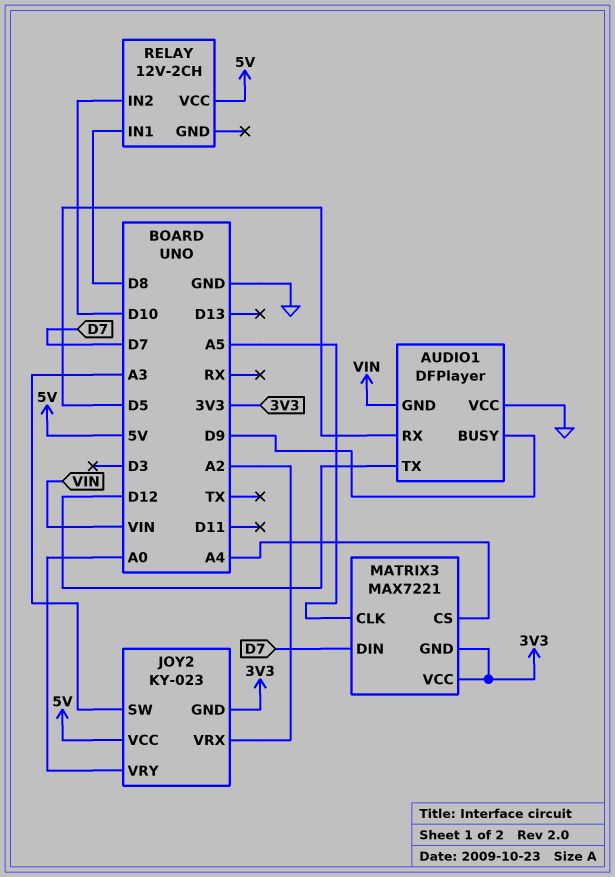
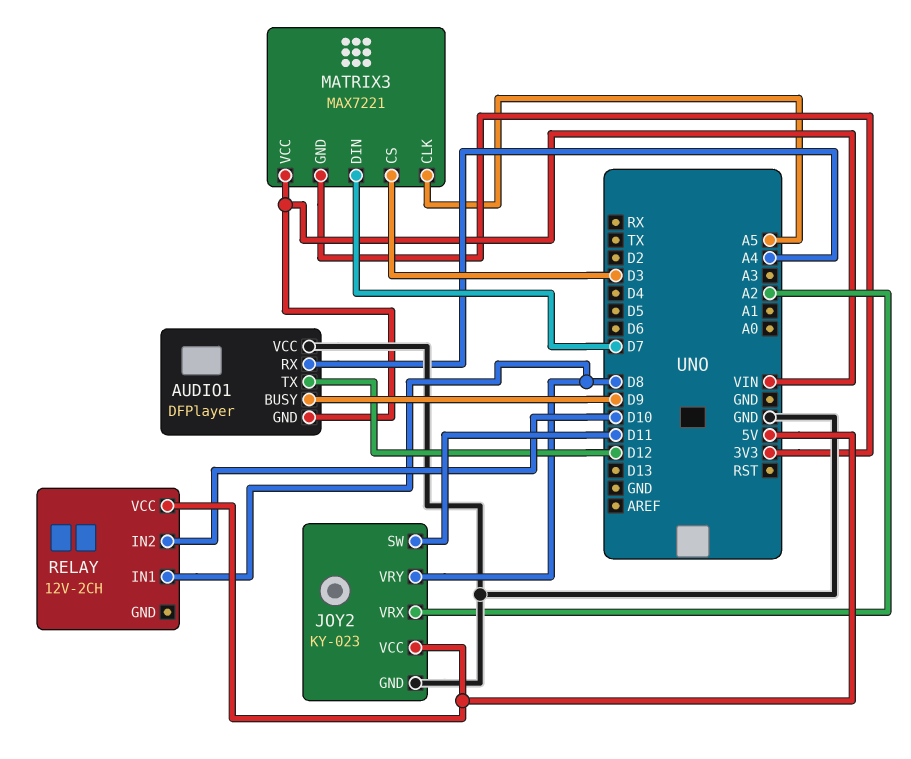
AUDIO1 pin RX: D5 -> A4
JOY2 pin GND: 3V3 -> GND
JOY2 pin SW: A3 -> D11
JOY2 pin VRY: A0 -> D8
MATRIX3 pin CS: A4 -> D3
MATRIX3 pin VCC: 3V3 -> VIN

